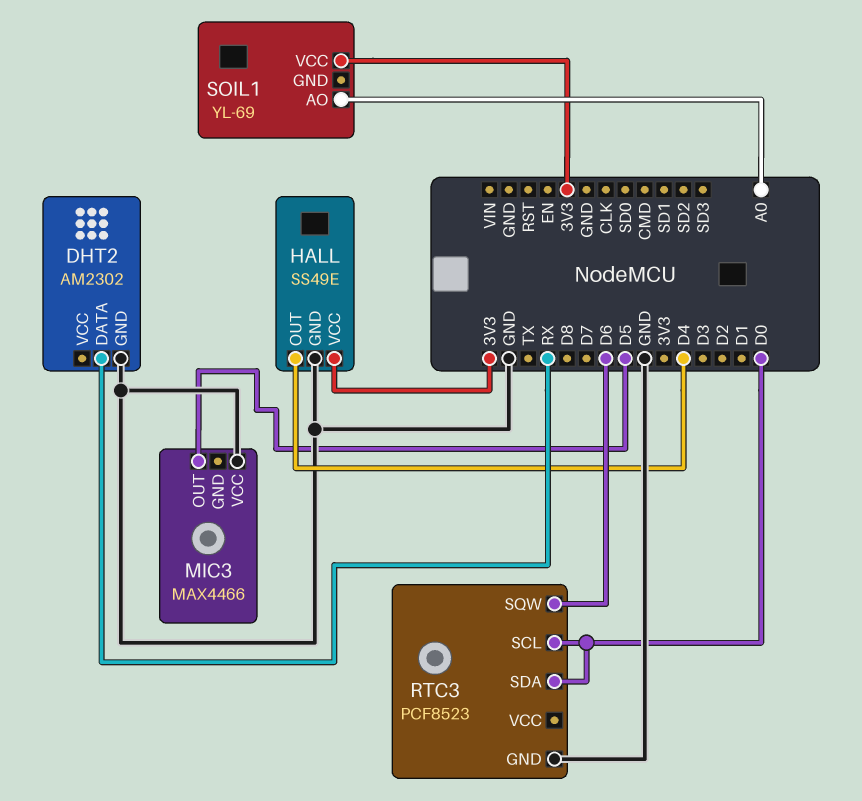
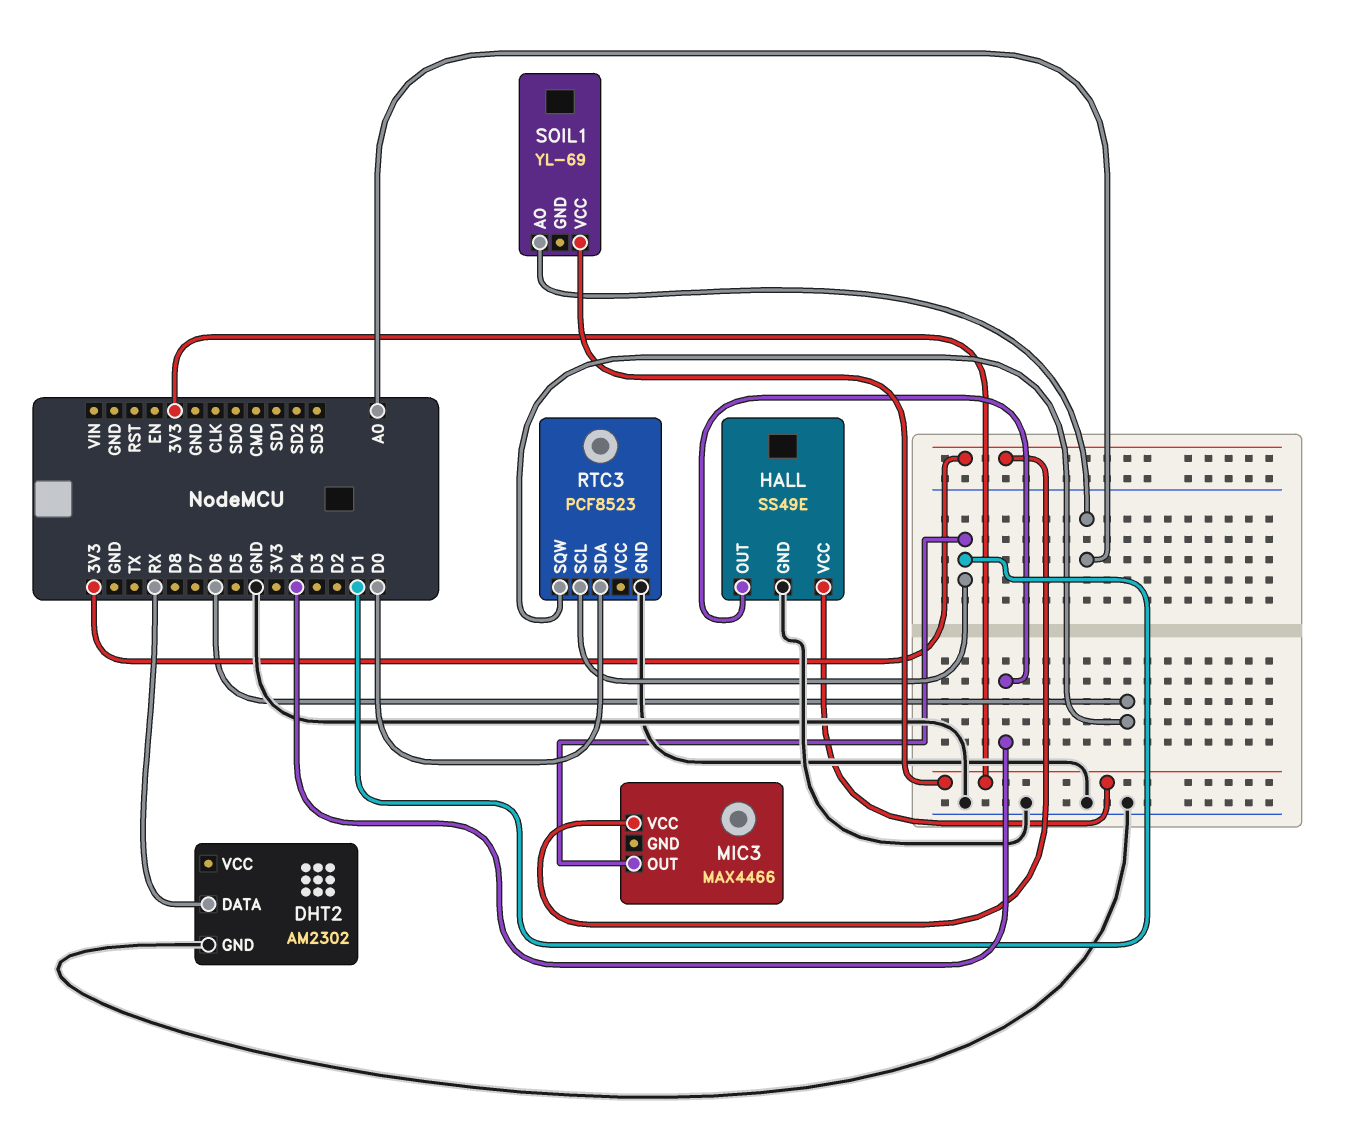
MIC3 pin OUT: D5 -> D1
MIC3 pin VCC: GND -> 3V3
RTC3 pin SCL: D0 -> D1

